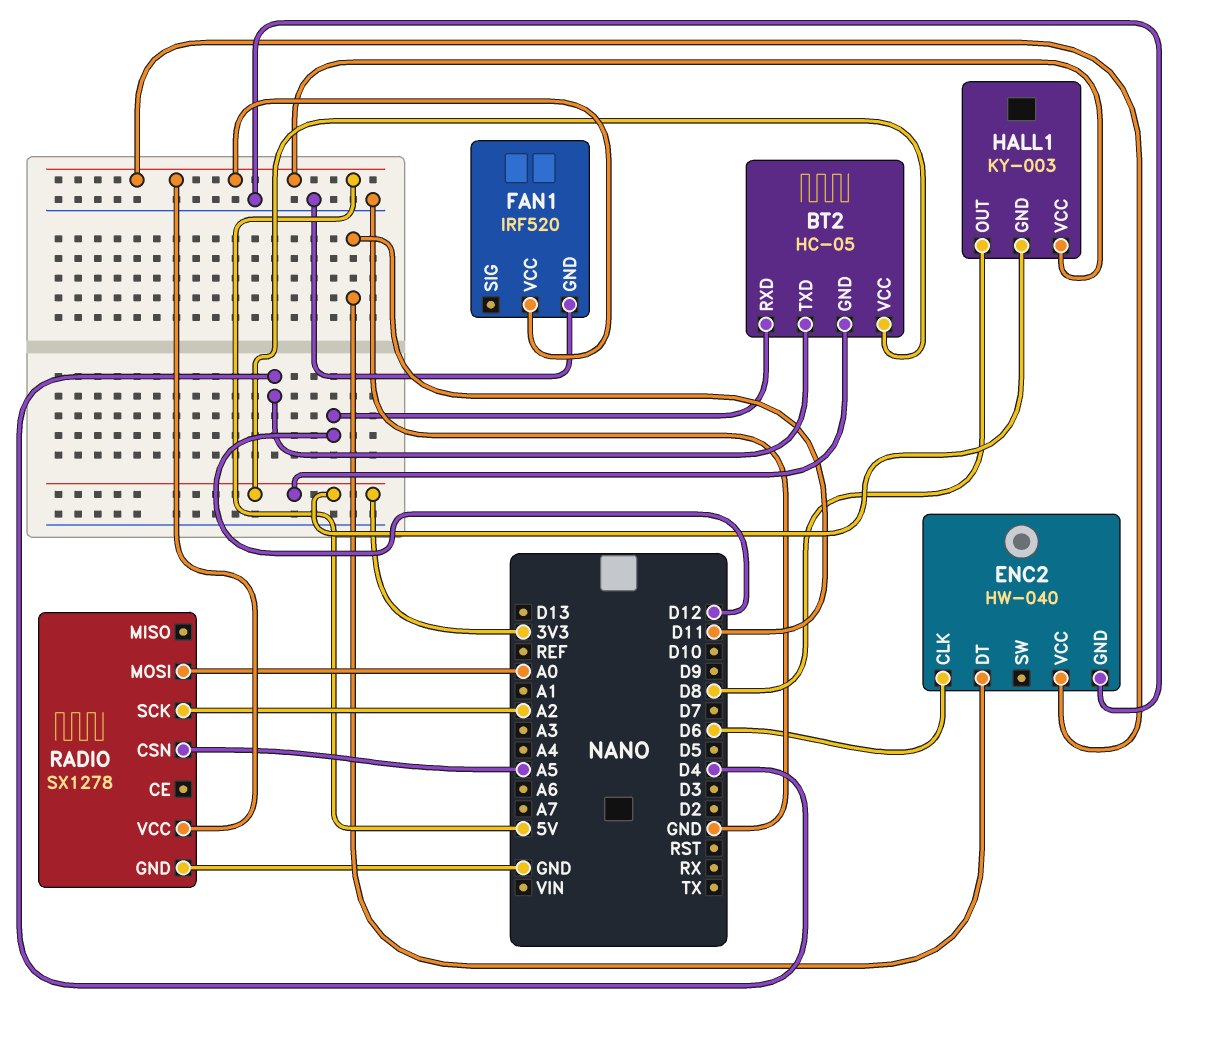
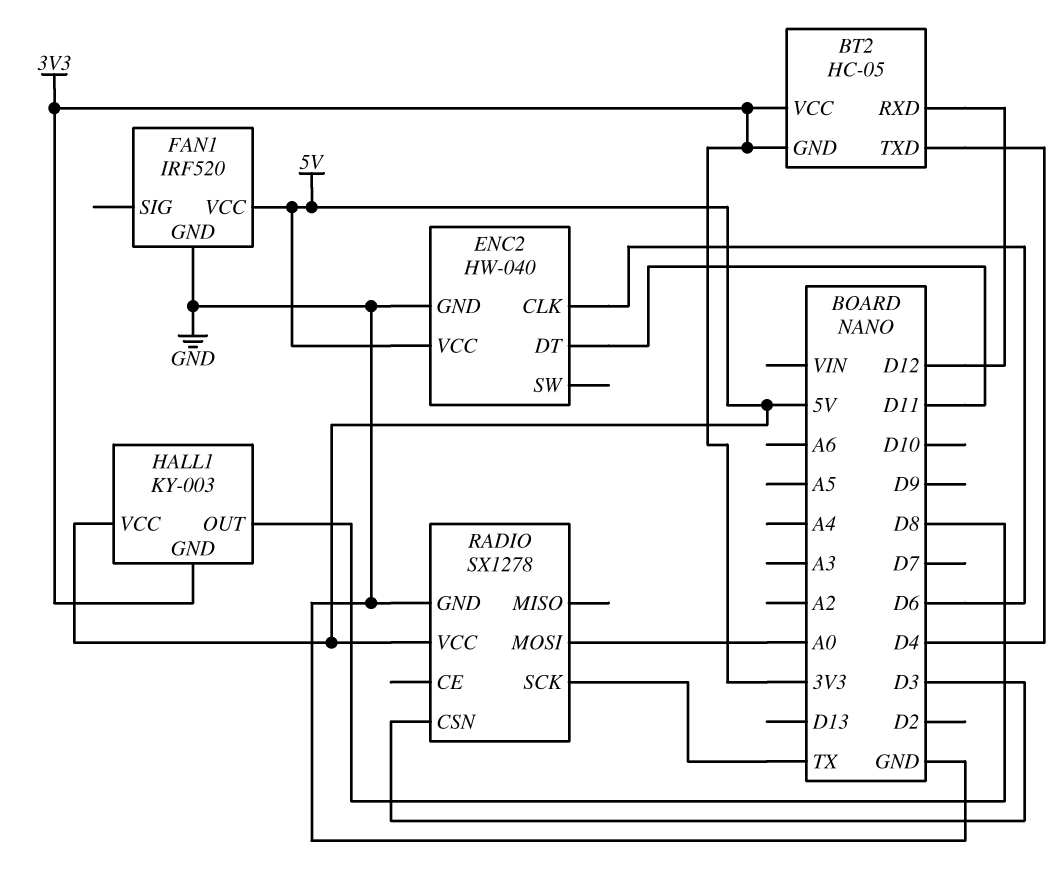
RADIO pin CSN: A5 -> D3
RADIO pin SCK: A2 -> TX

